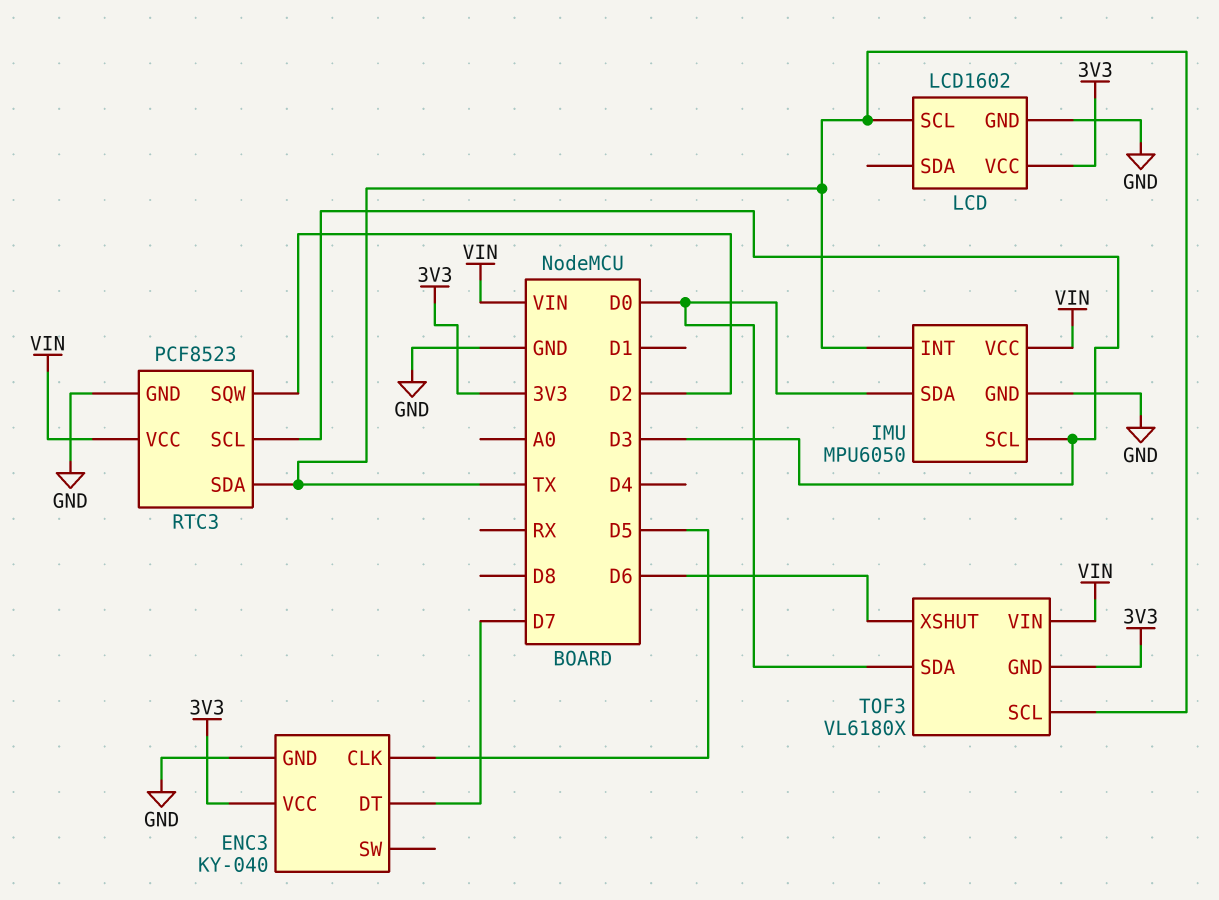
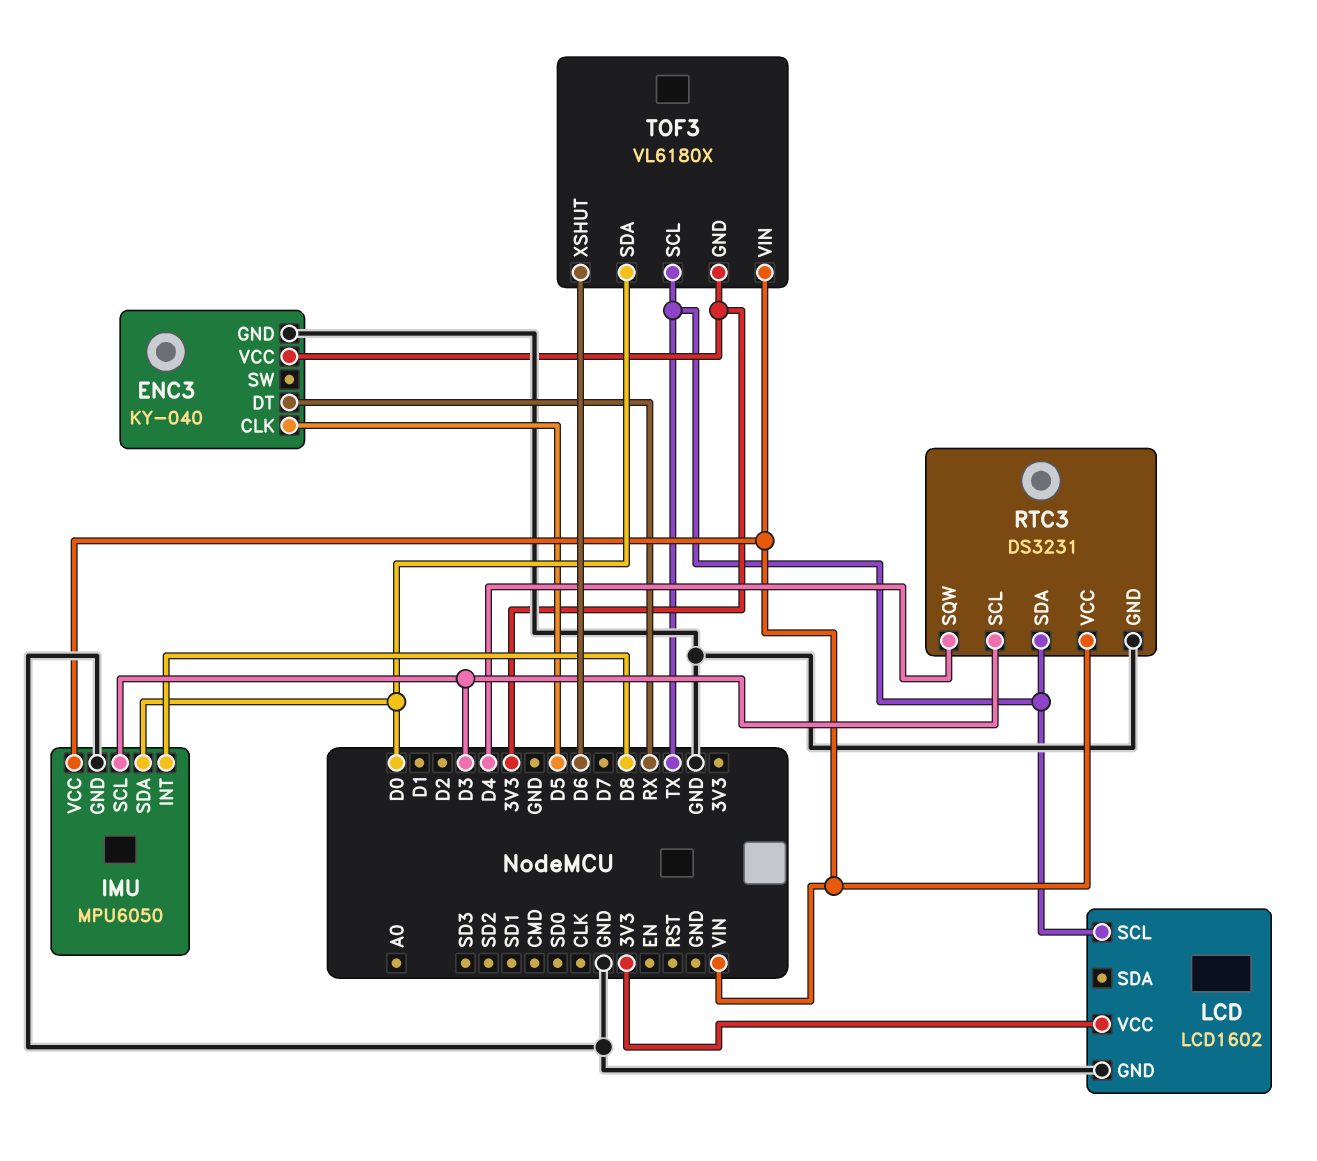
ENC3 pin DT: D7 -> RX
IMU pin INT: TX -> D8
RTC3: PCF8523 -> DS3231
RTC3 pin SQW: D2 -> D4

